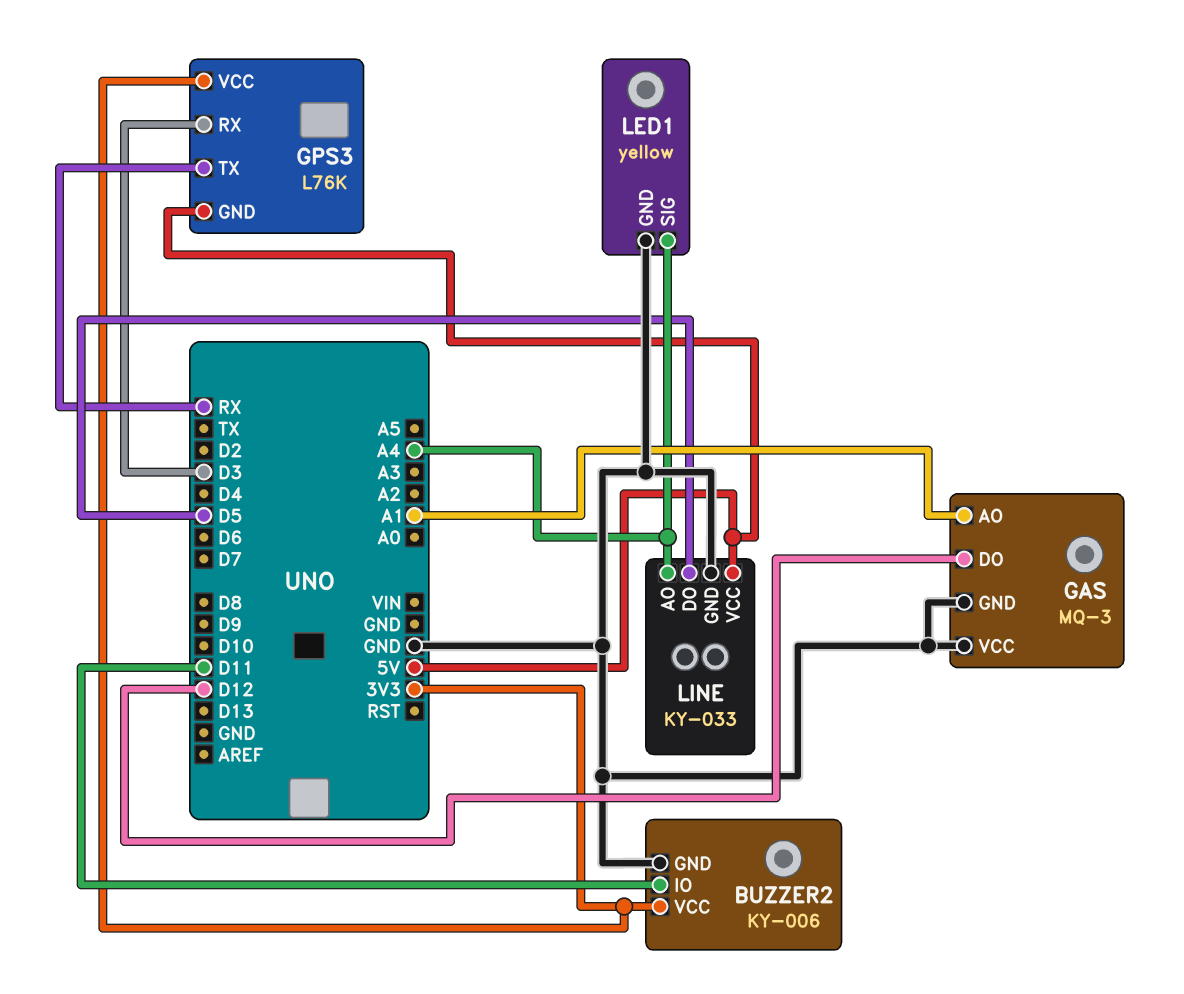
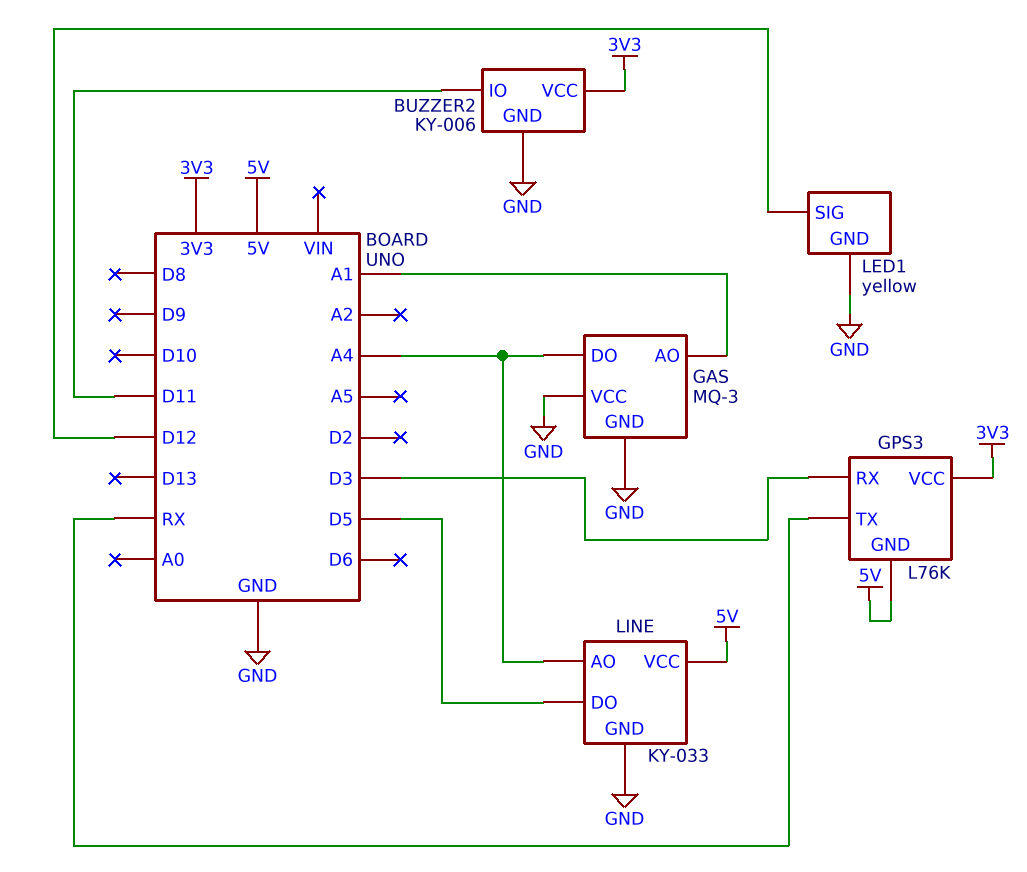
GAS pin DO: D12 -> A4
LED1 pin SIG: A4 -> D12

